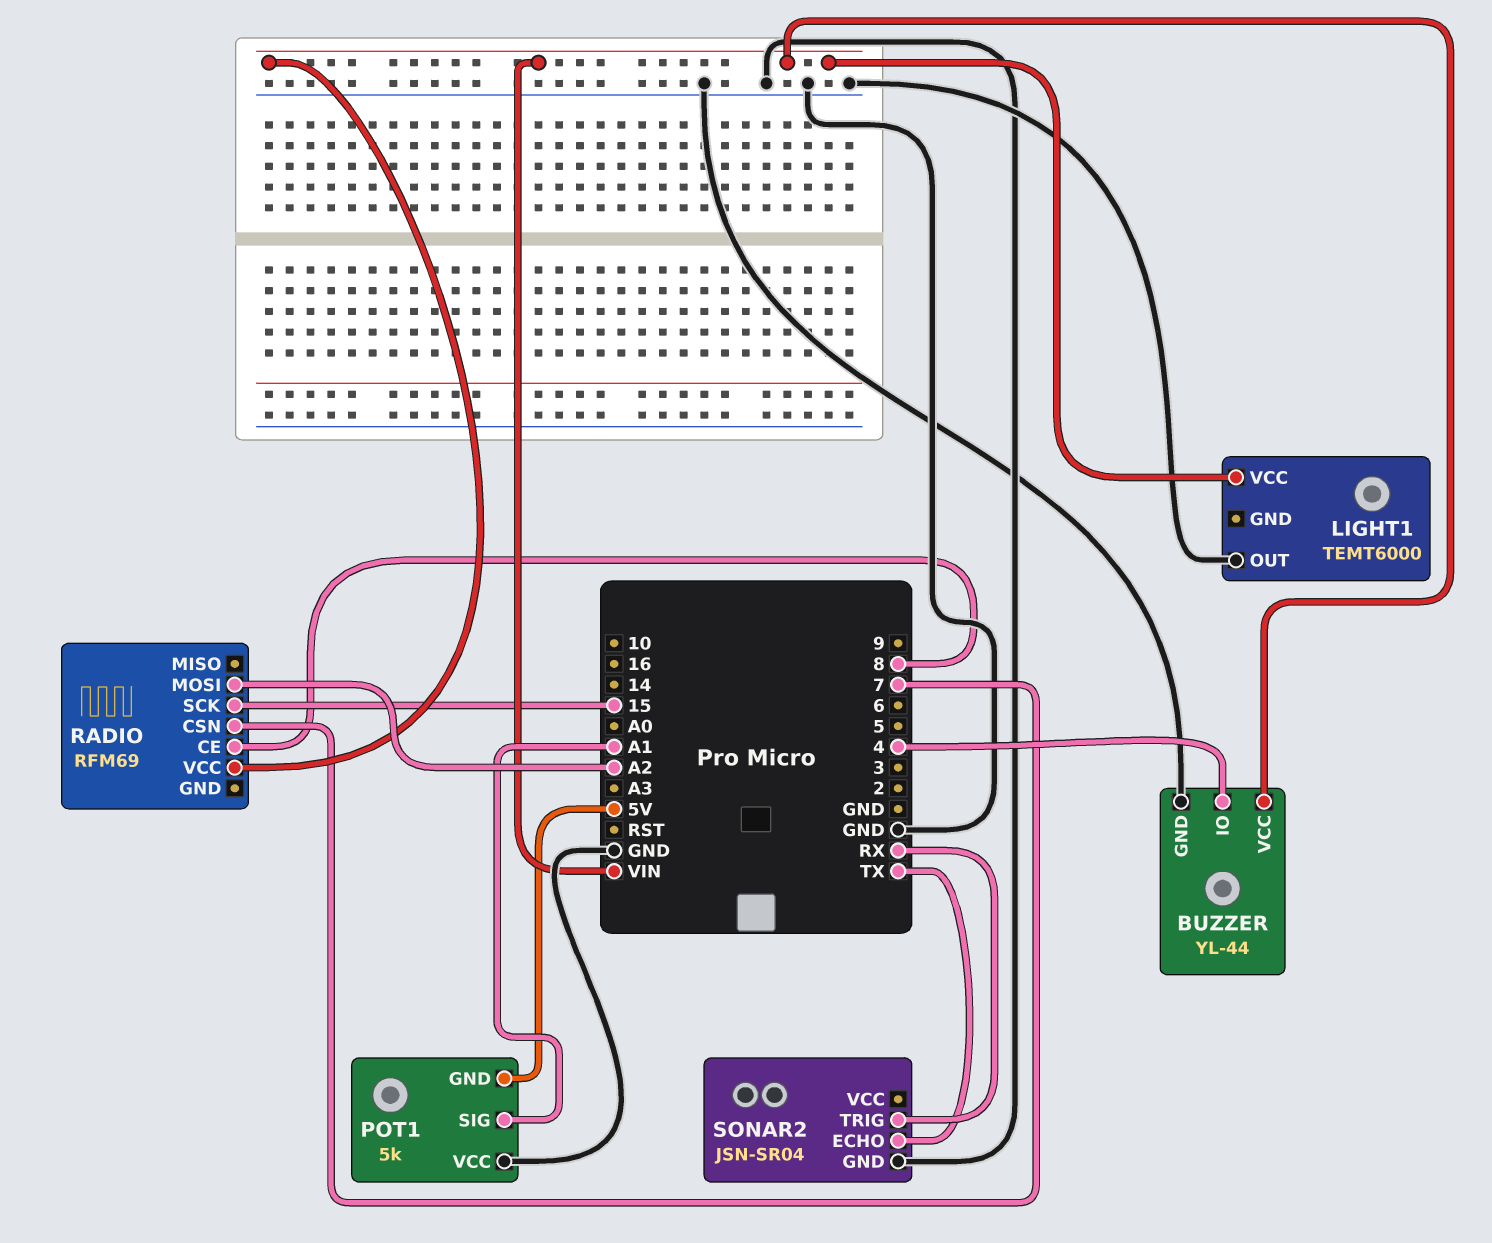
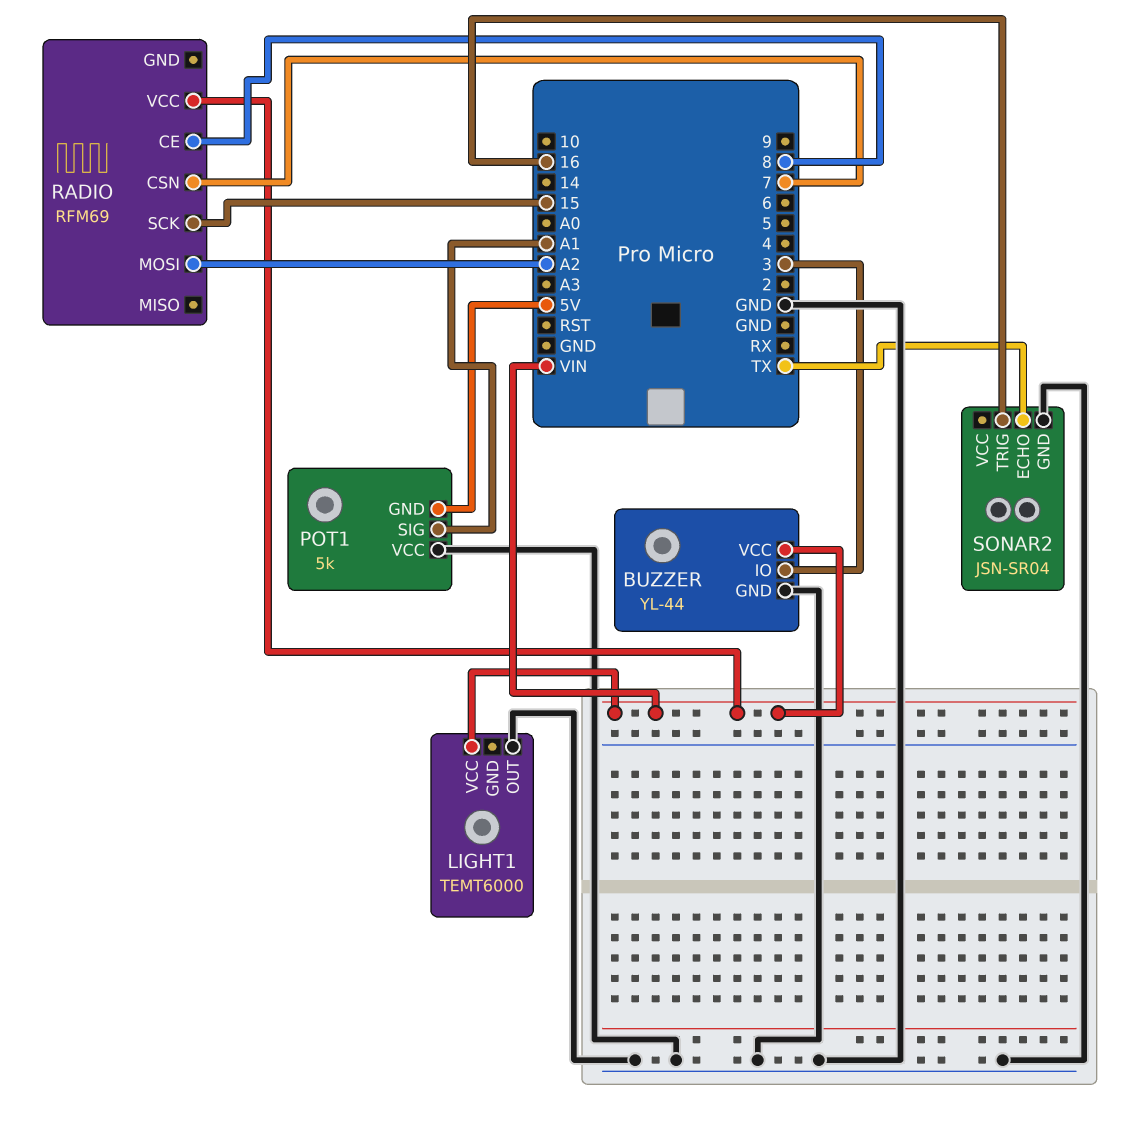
BUZZER pin IO: 4 -> 3
SONAR2 pin TRIG: RX -> 16

